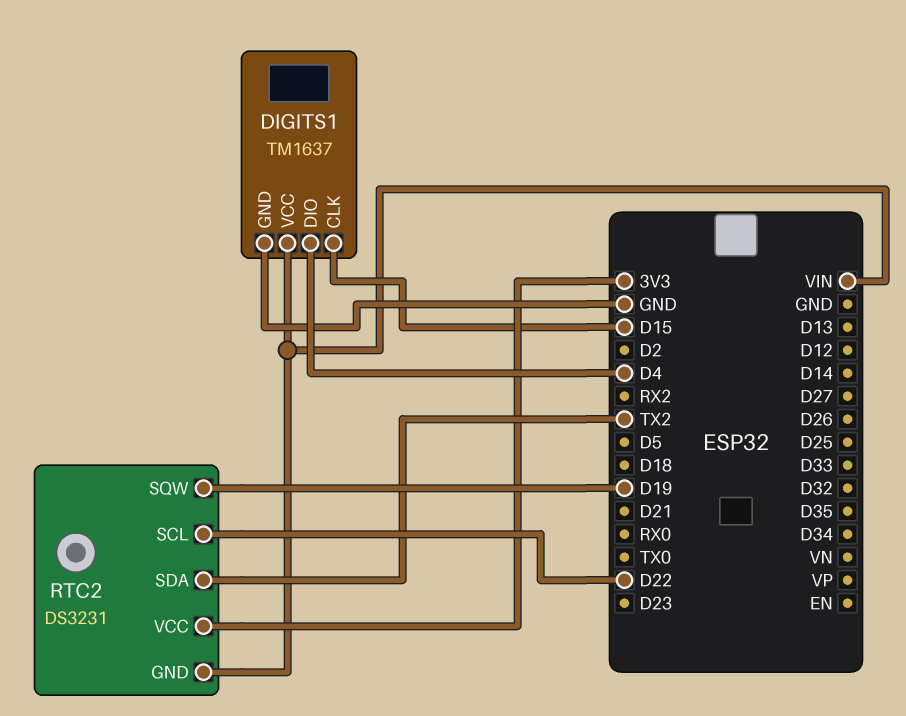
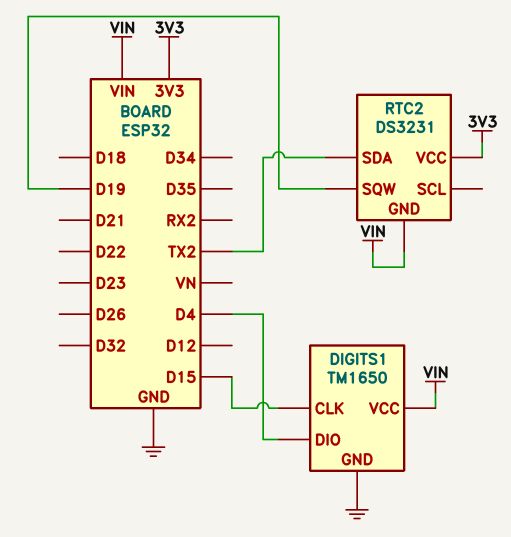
DIGITS1: TM1637 -> TM1650
RTC2 pin SCL: D22 -> none

